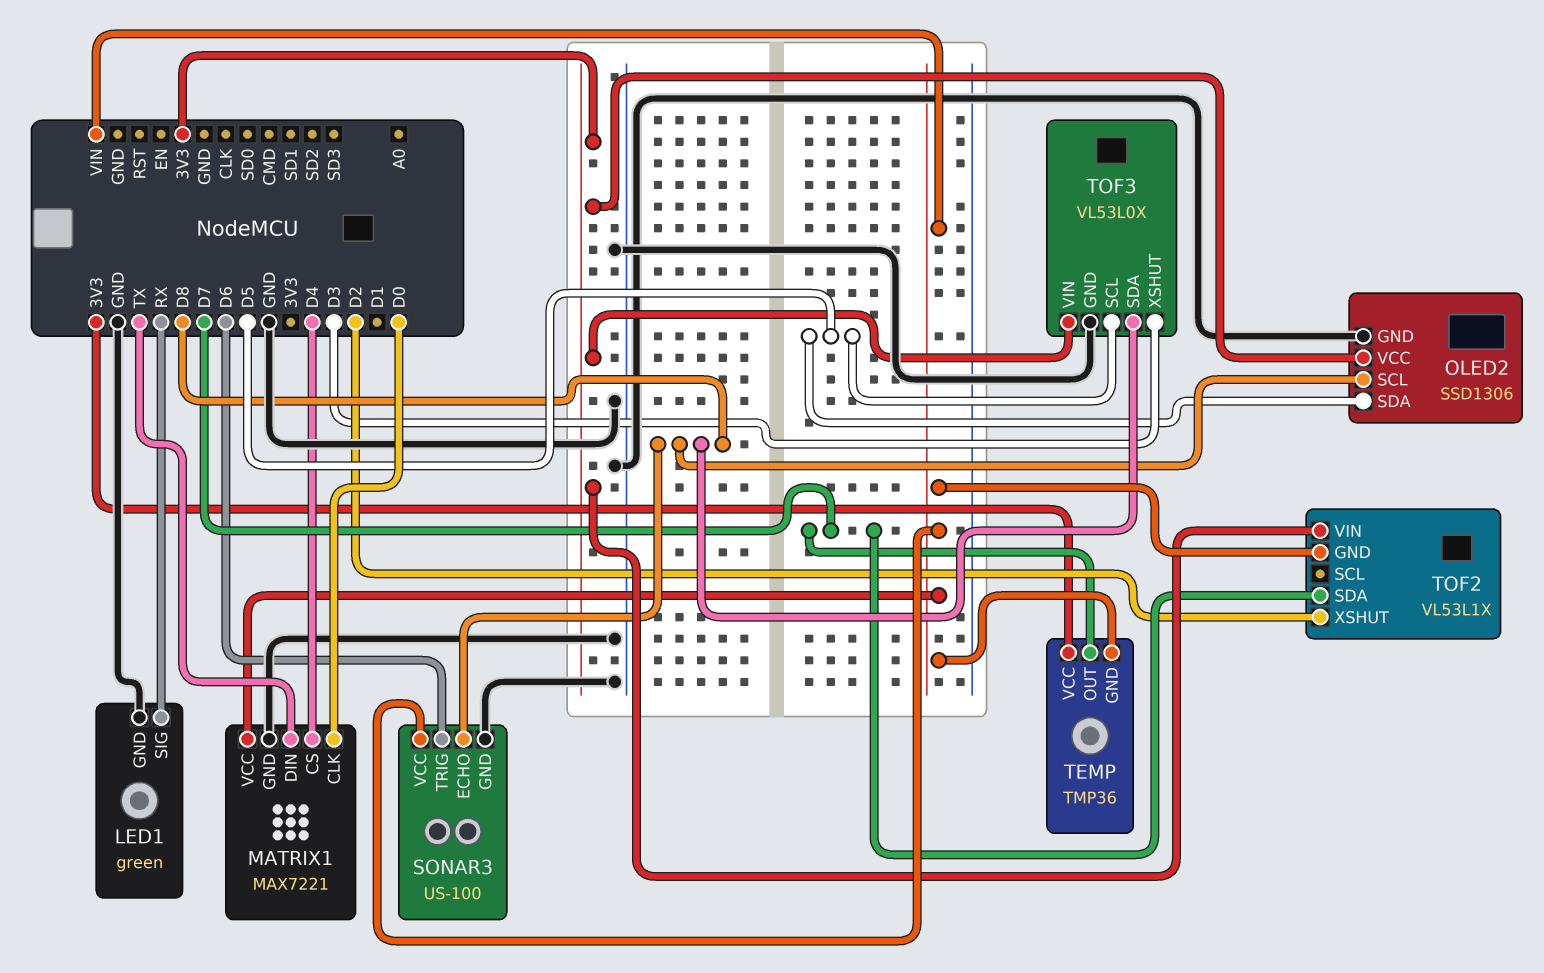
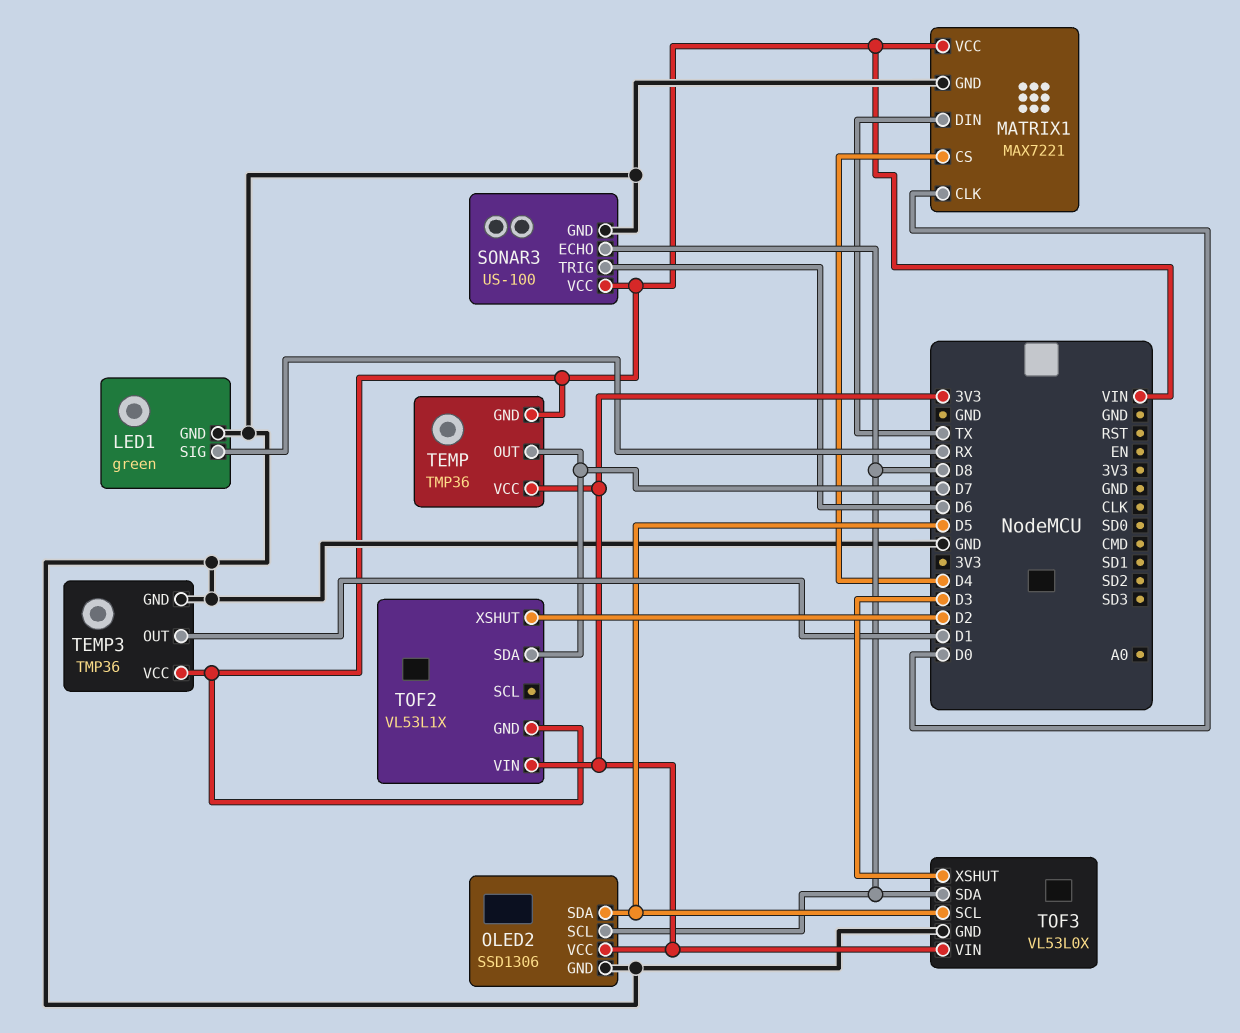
TEMP3: none -> TMP36
TEMP3 pin GND: none -> GND
TEMP3 pin OUT: none -> D1
TEMP3 pin VCC: none -> VIN

